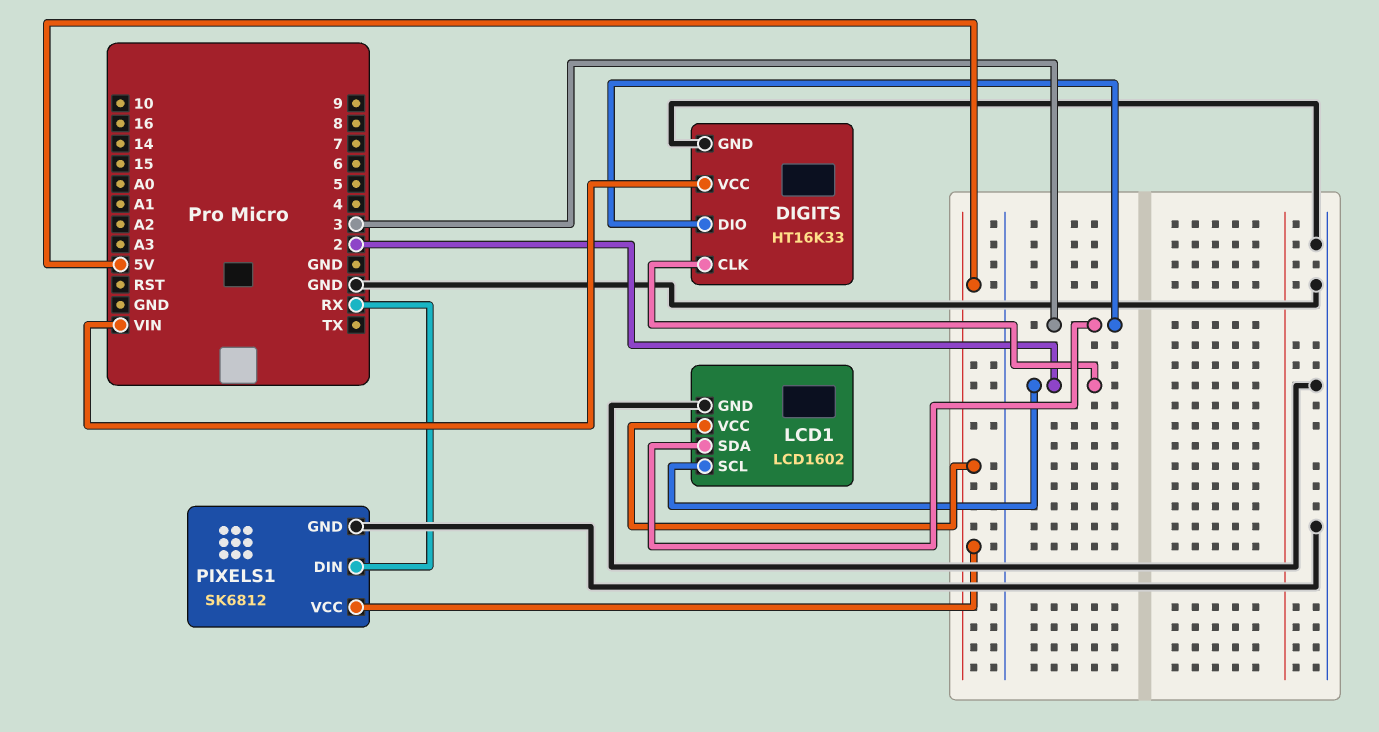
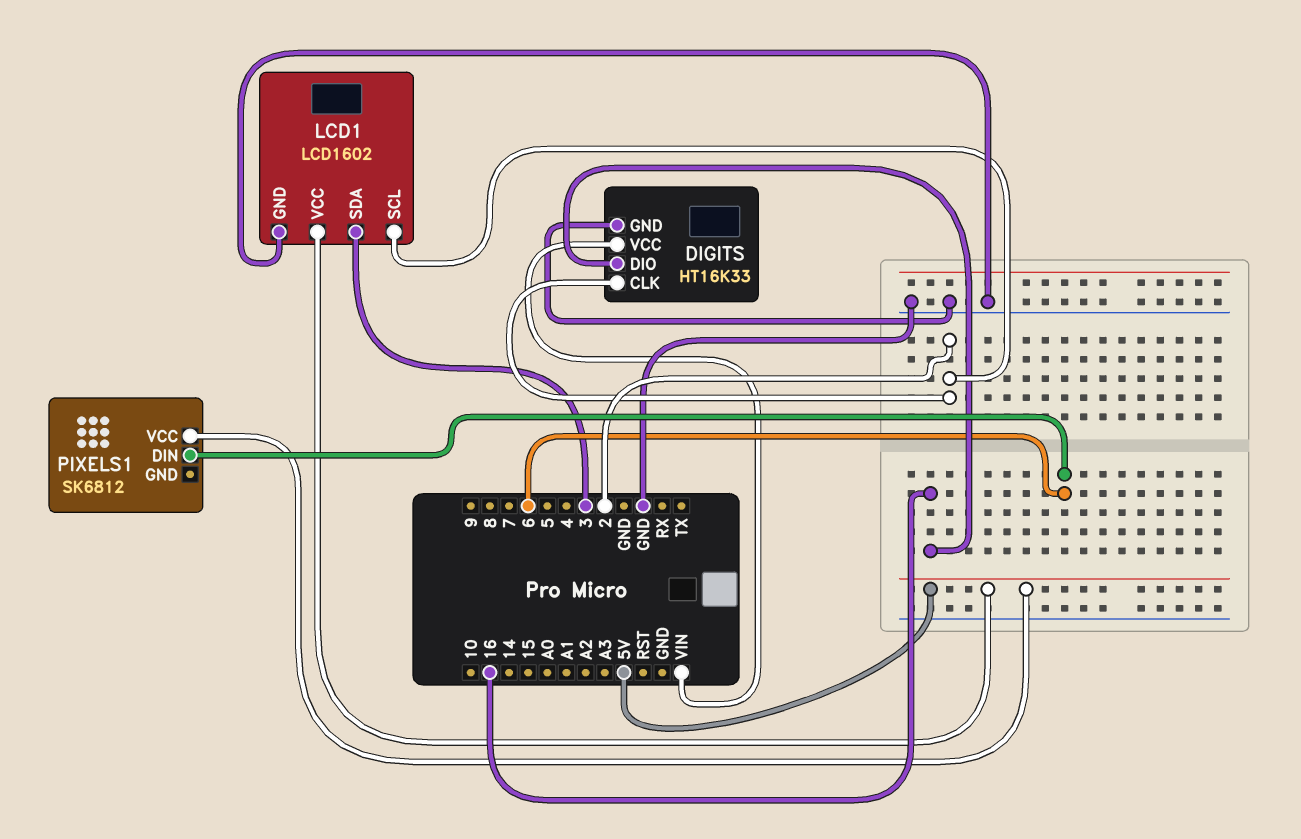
DIGITS pin DIO: 3 -> 16
PIXELS1 pin DIN: RX -> 6
PIXELS1 pin GND: GND -> none

